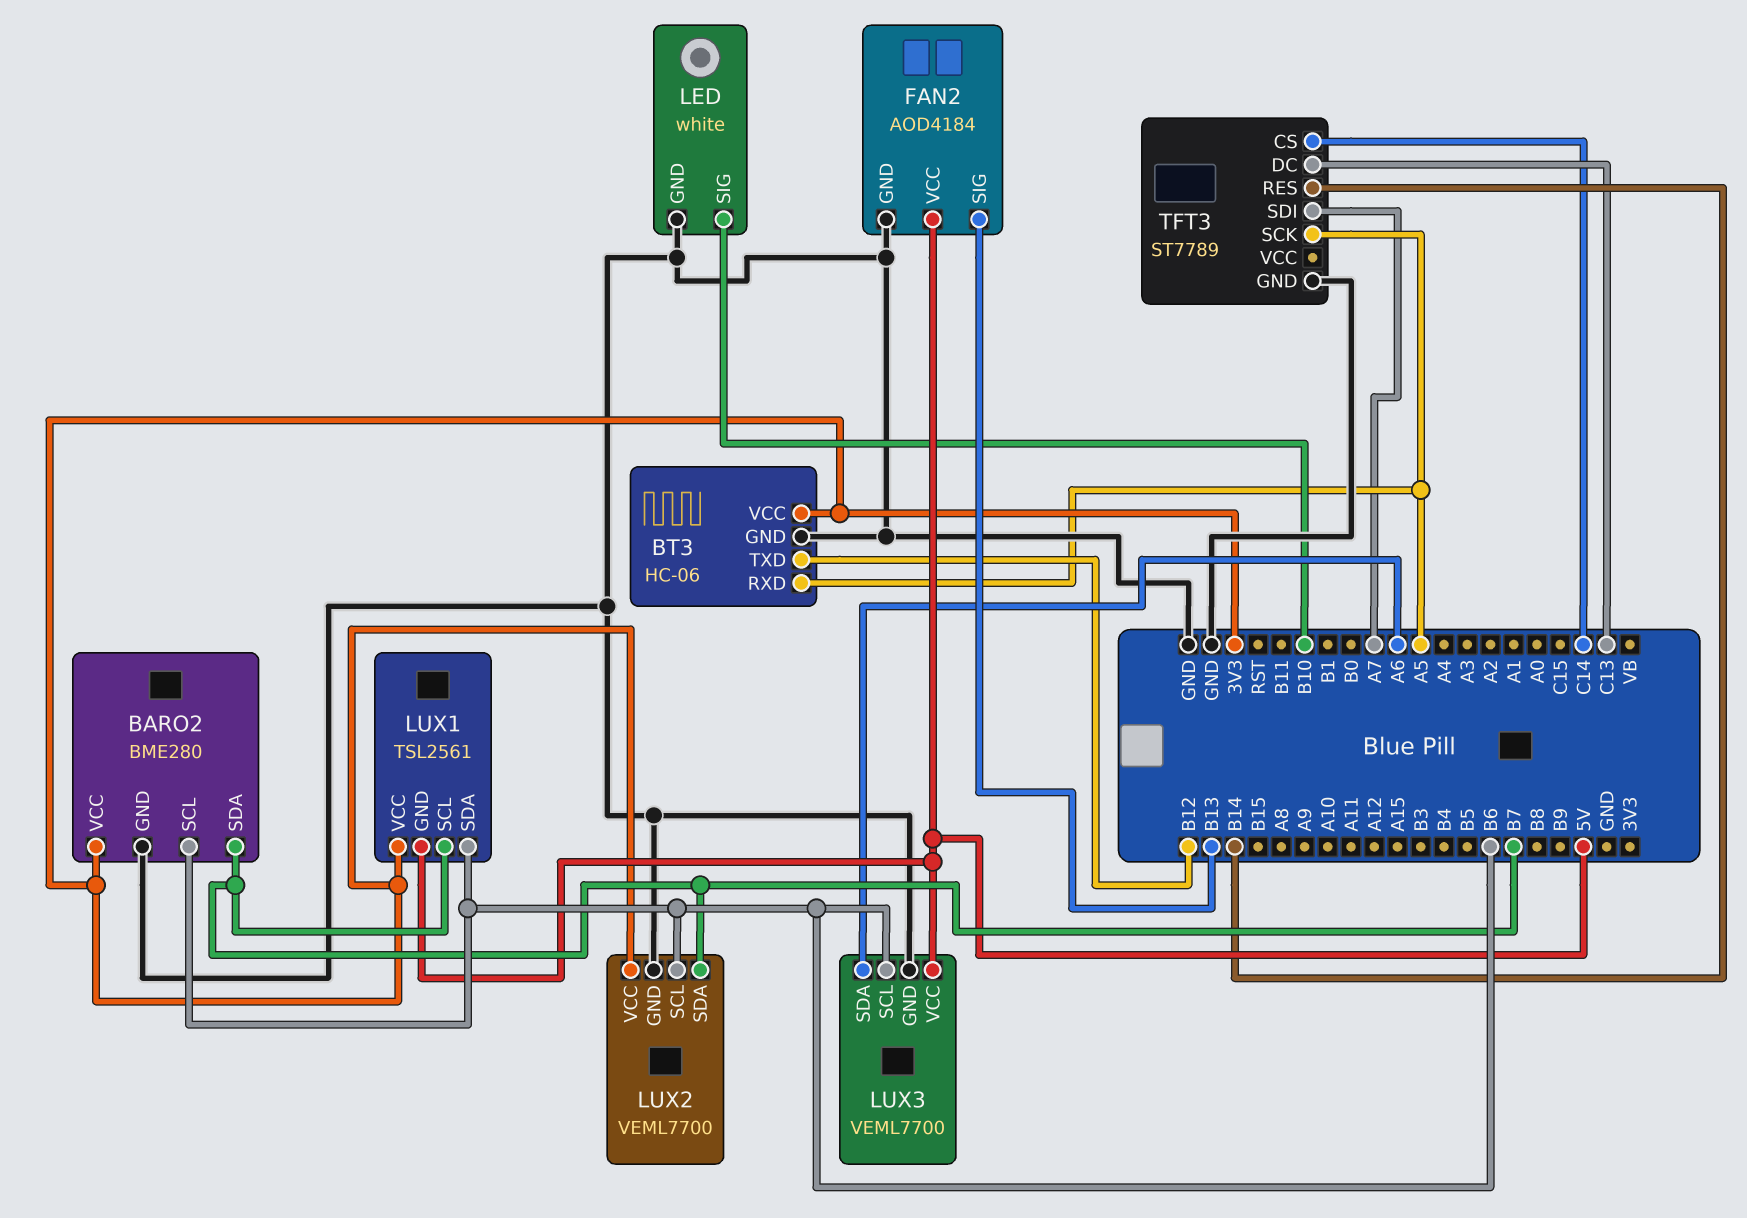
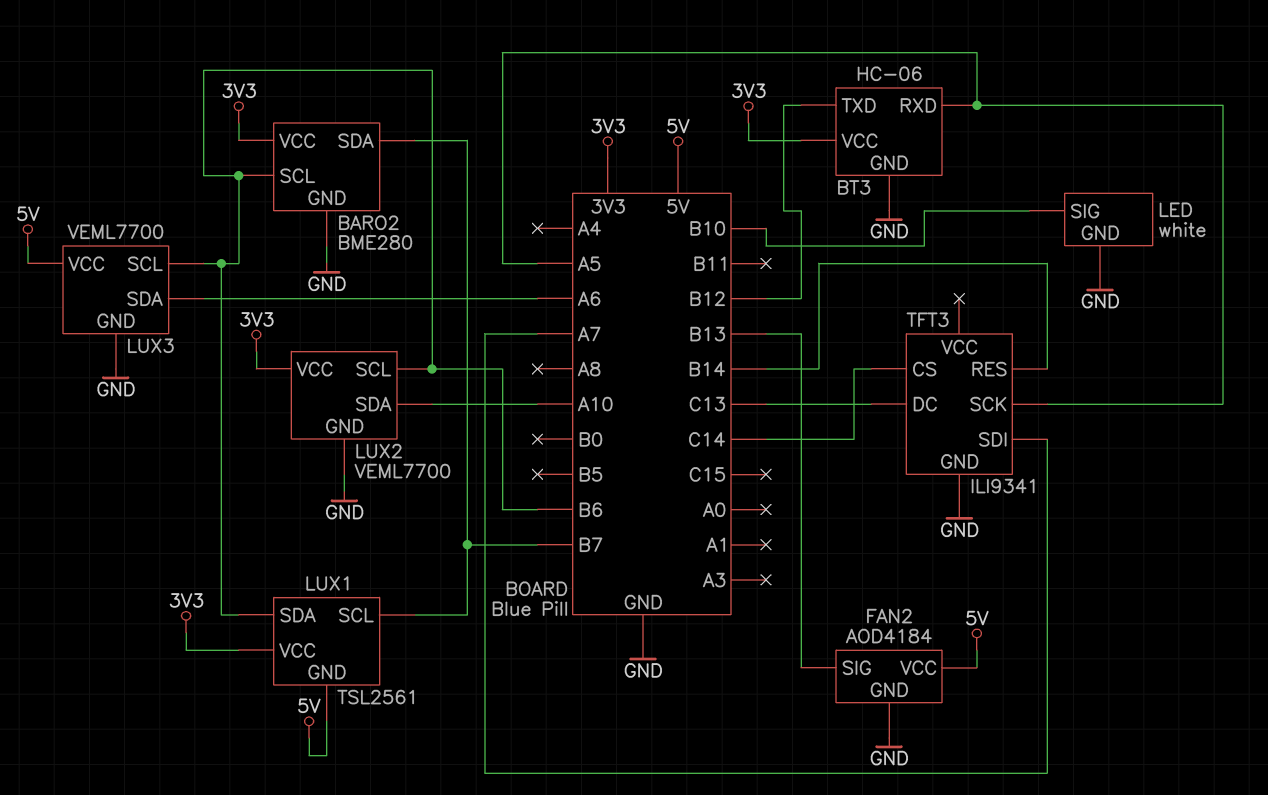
LUX2 pin SDA: B7 -> A10
TFT3: ST7789 -> ILI9341

